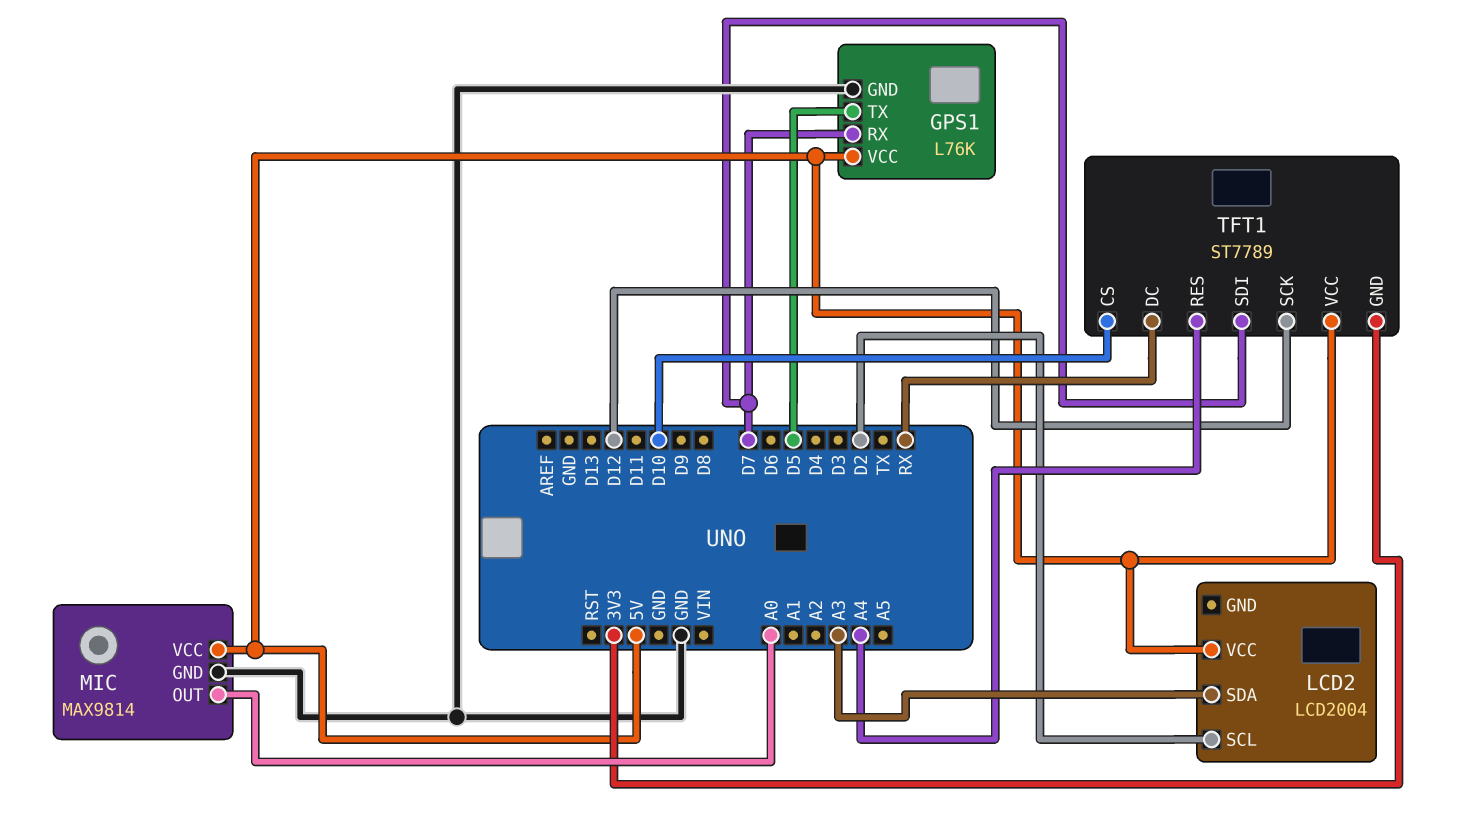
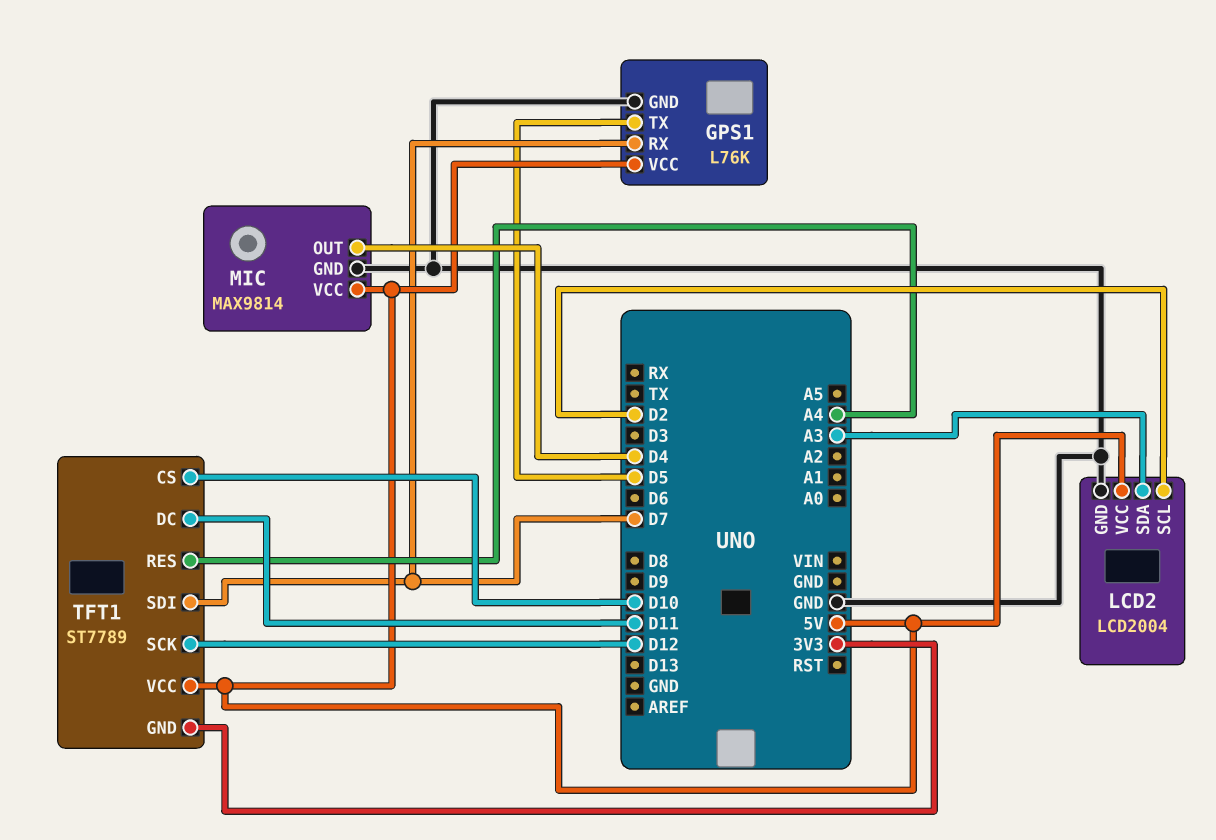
LCD2 pin GND: none -> GND
MIC pin OUT: A0 -> D4
TFT1 pin DC: RX -> D11

